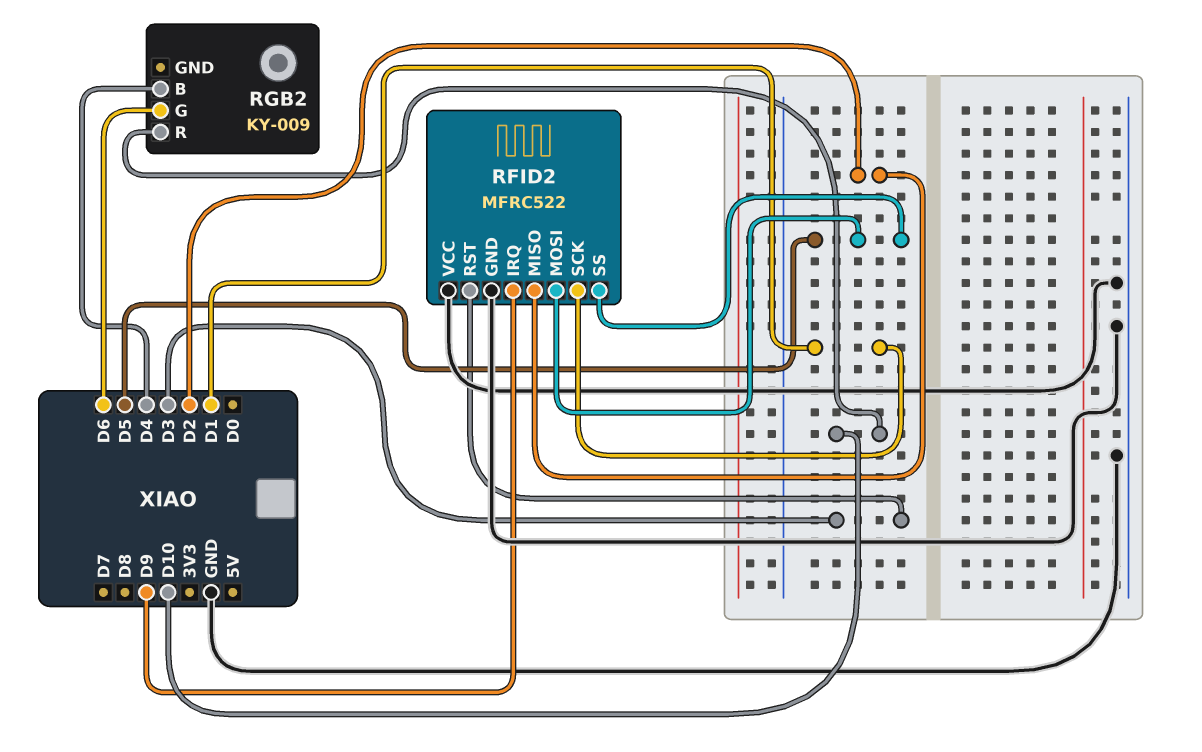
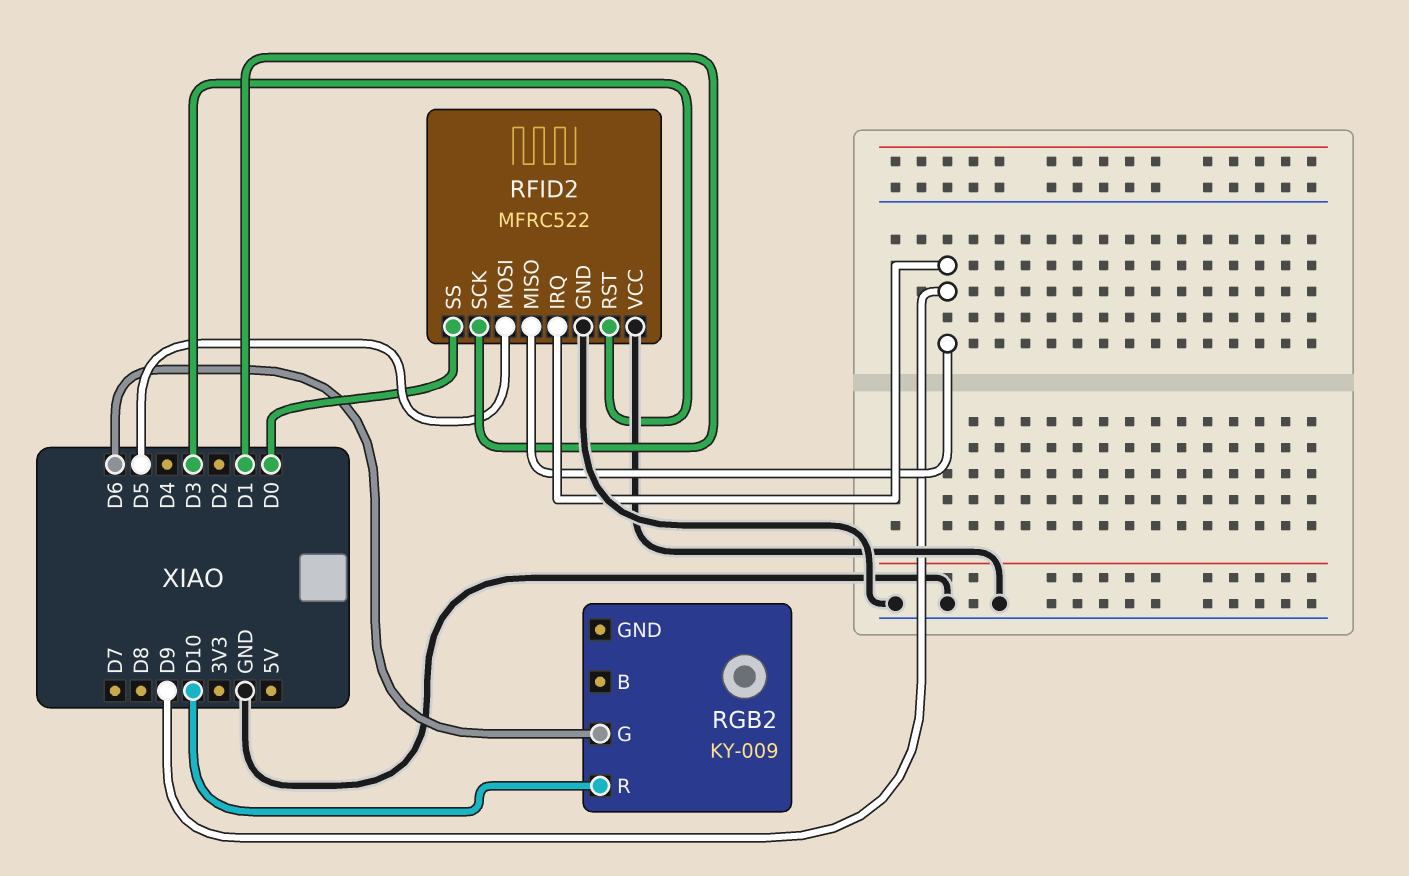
RFID2 pin MISO: D2 -> D9
RFID2 pin SS: D5 -> D0
RGB2 pin B: D4 -> none

